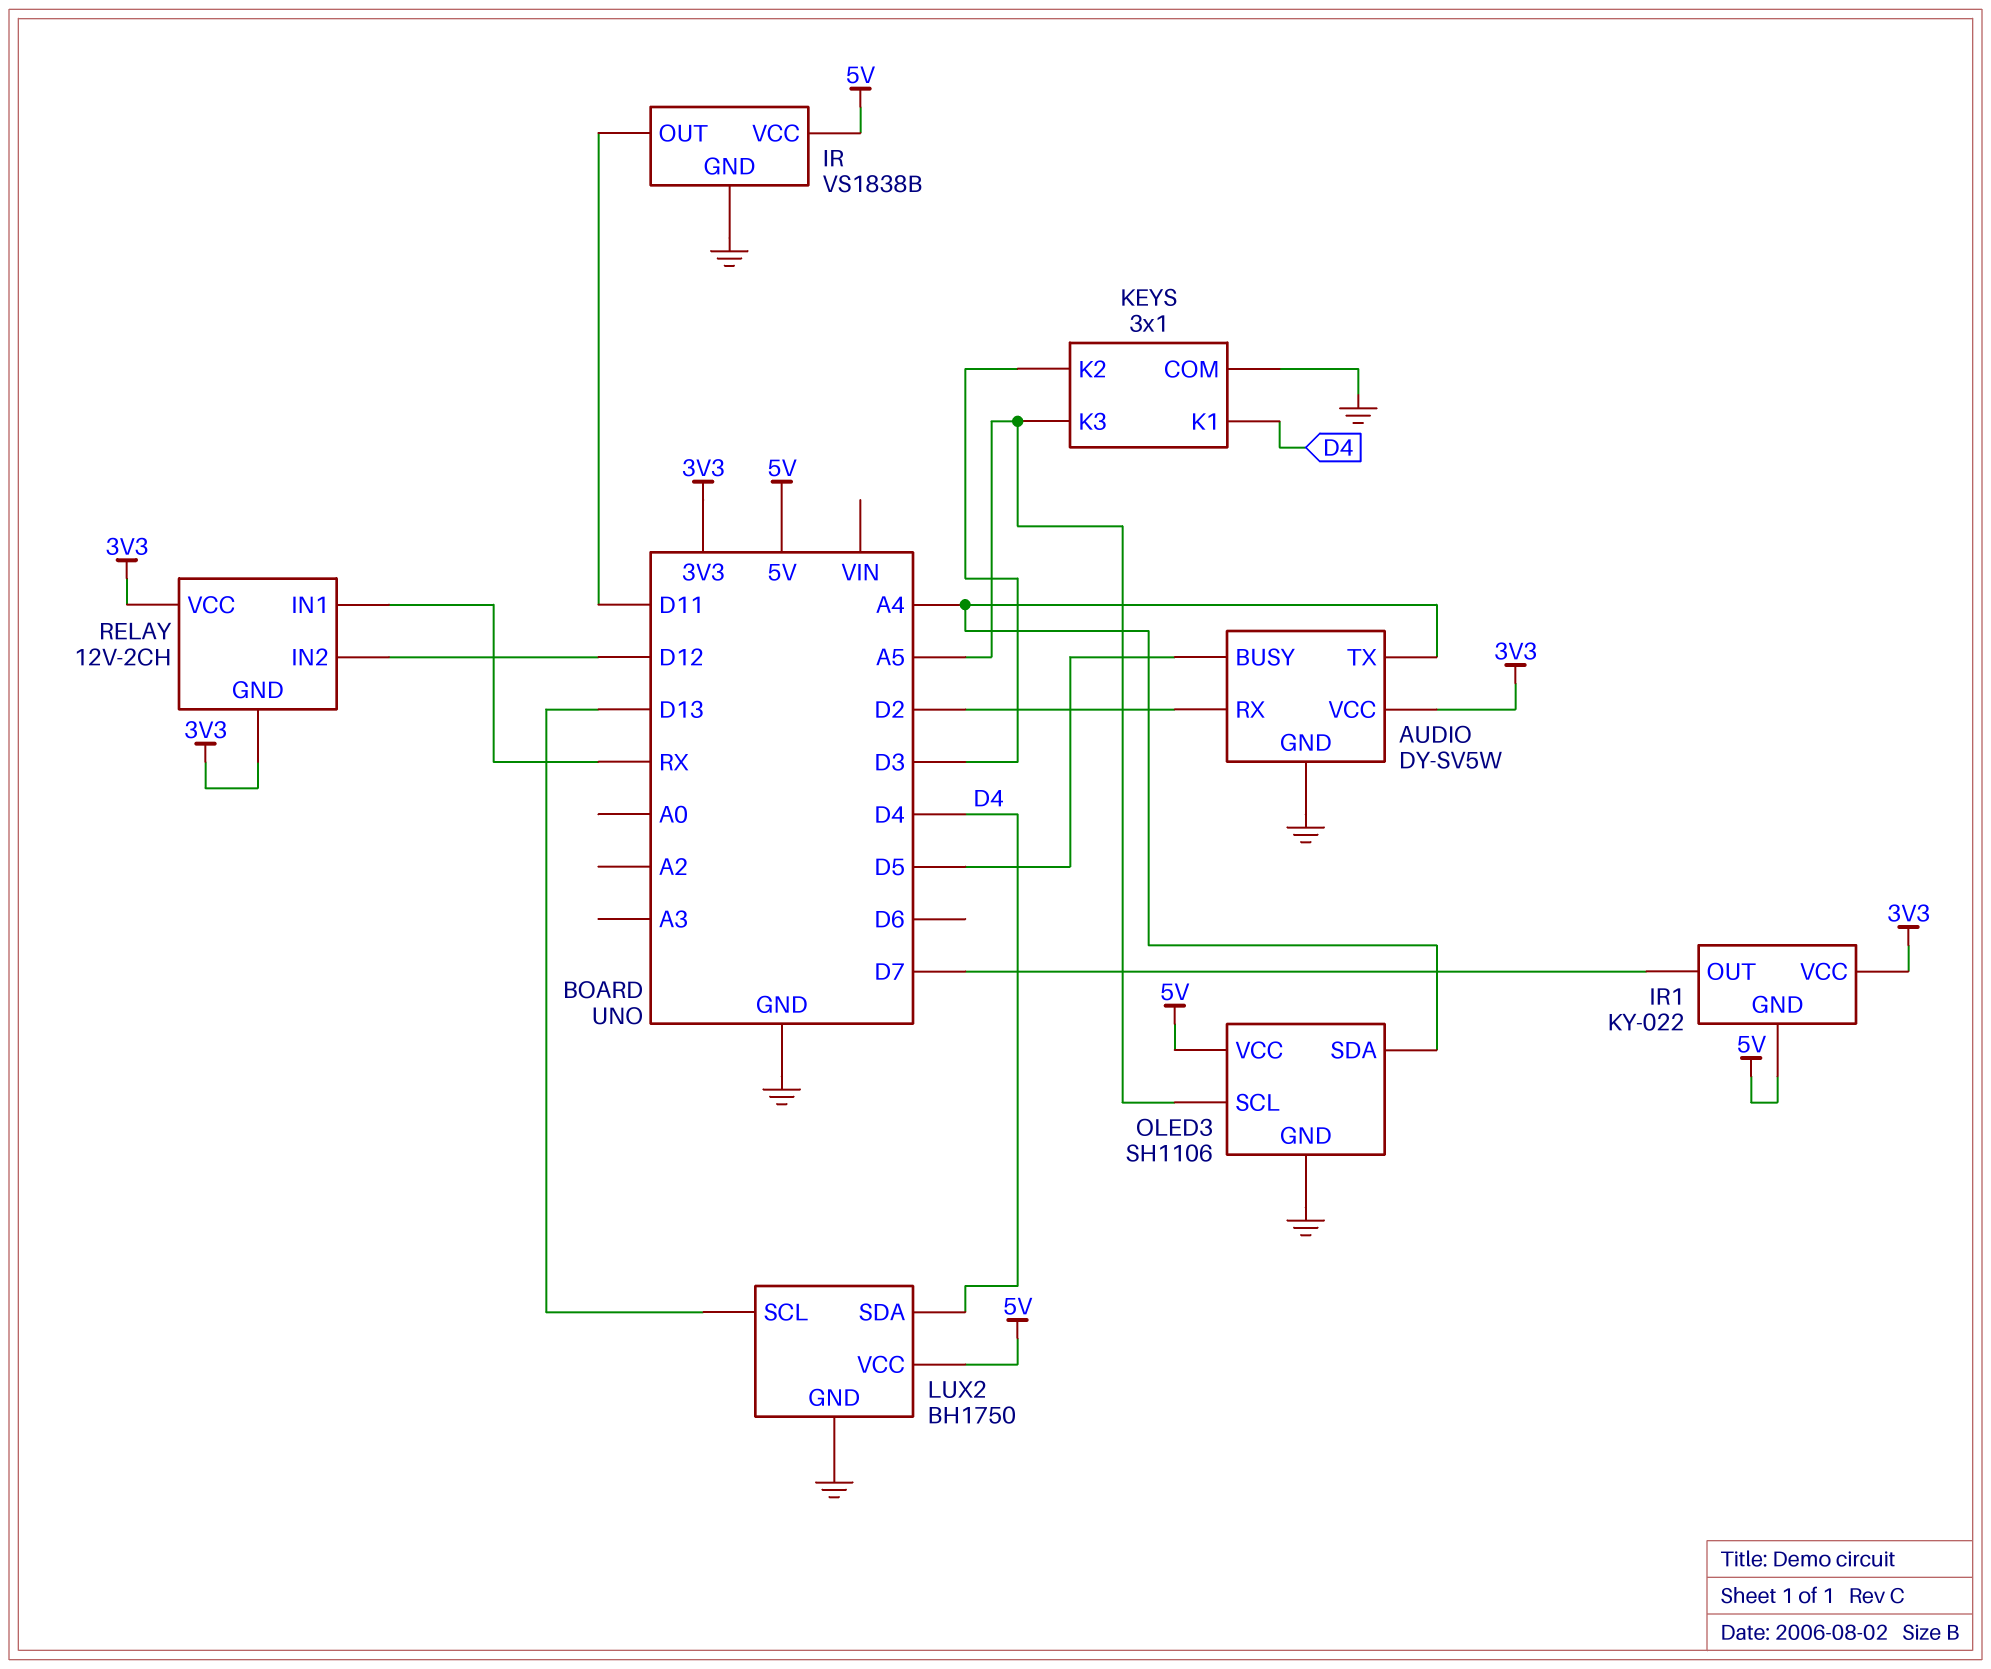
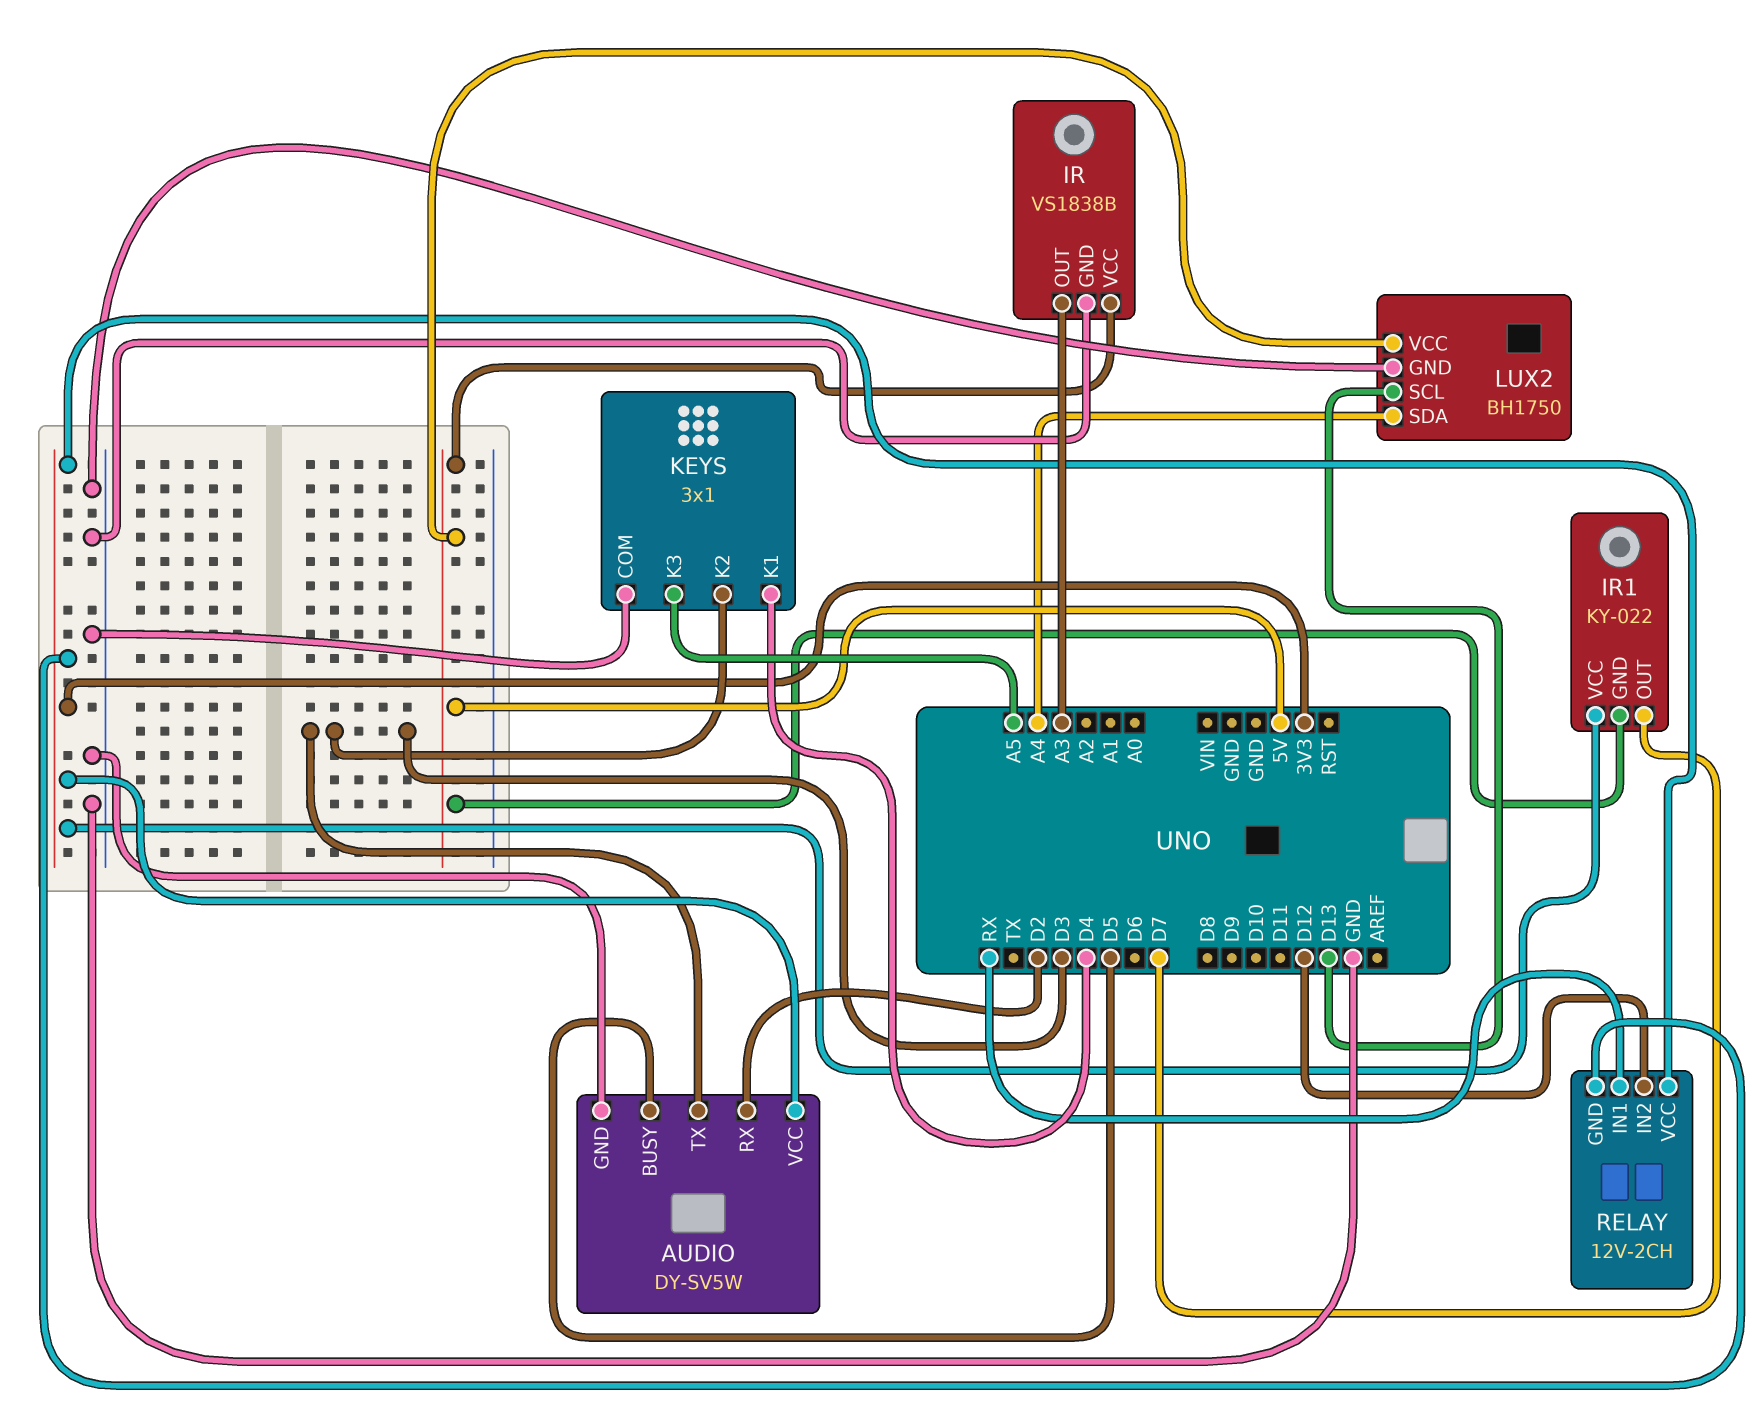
AUDIO pin TX: A4 -> D3
IR pin OUT: D11 -> A3
LUX2 pin SDA: D4 -> A4
OLED3: SH1106 -> none
OLED3 pin GND: GND -> none
OLED3 pin SCL: A5 -> none
OLED3 pin SDA: A4 -> none
OLED3 pin VCC: 5V -> none

